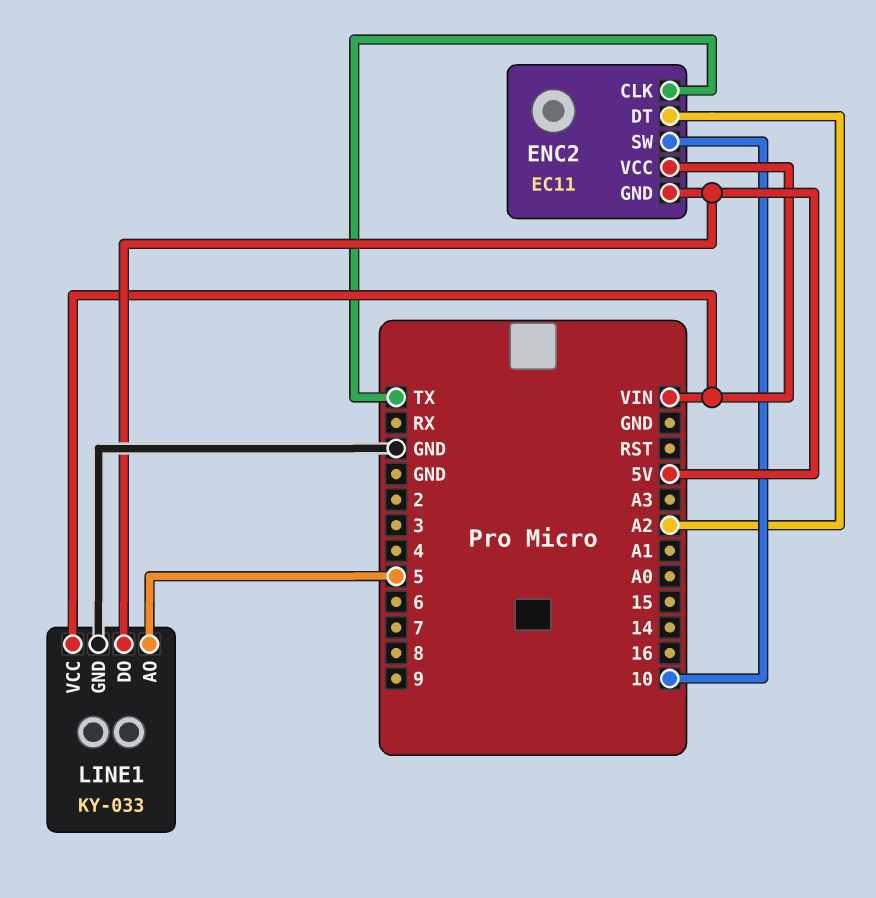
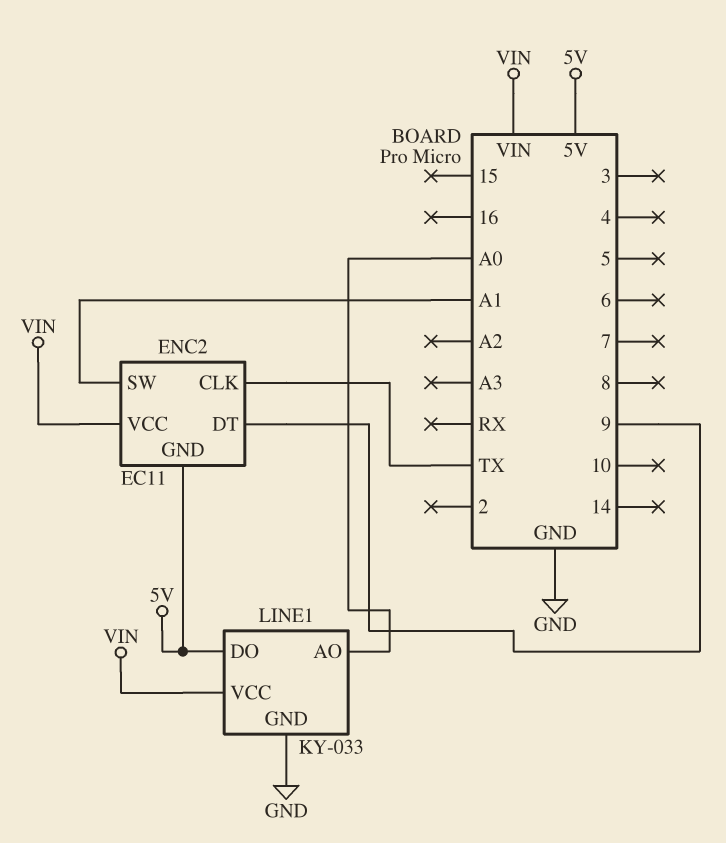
ENC2 pin DT: A2 -> 9
ENC2 pin SW: 10 -> A1
LINE1 pin AO: 5 -> A0

